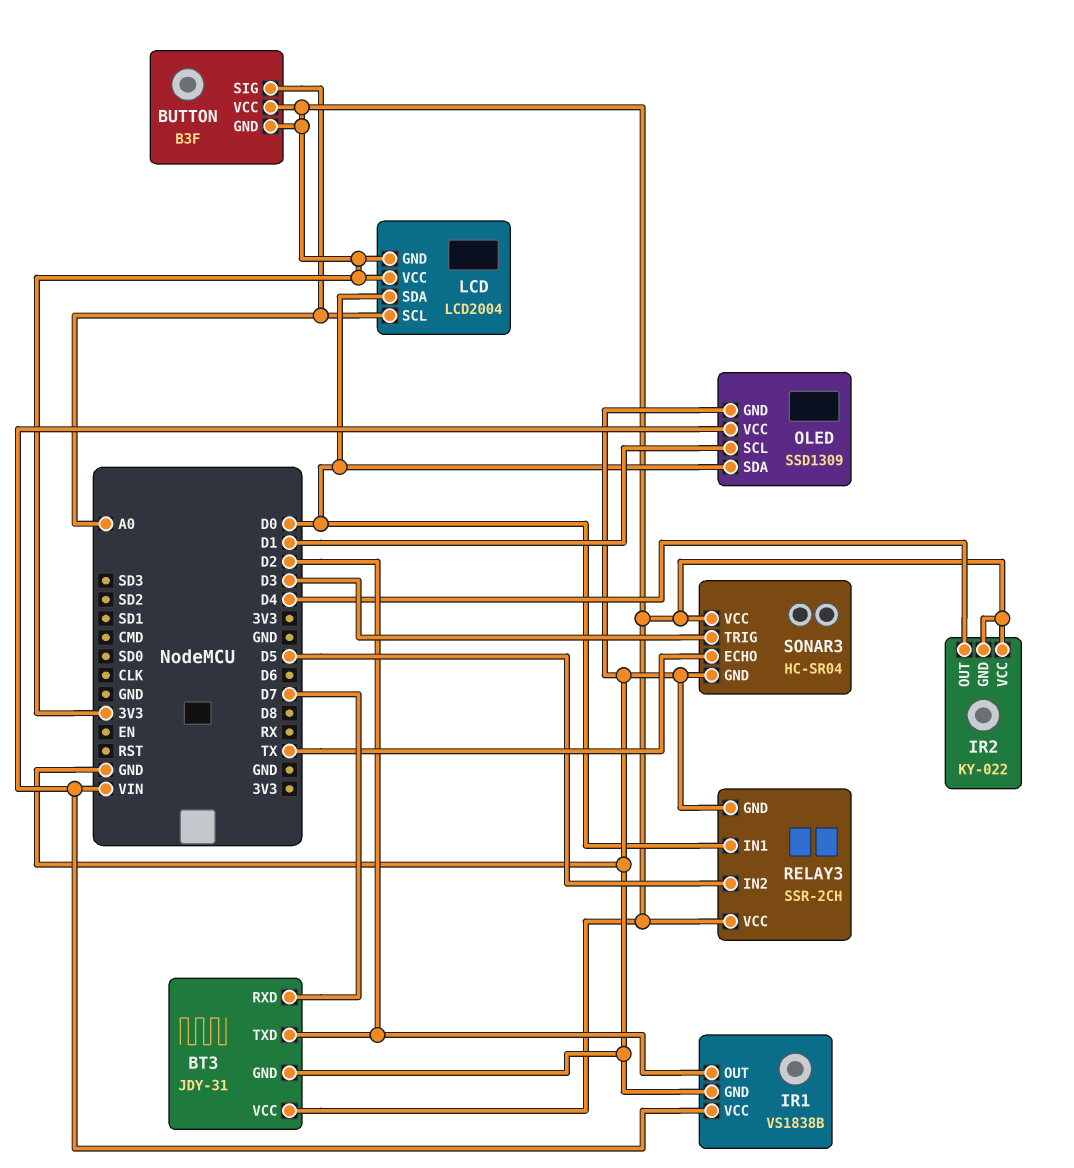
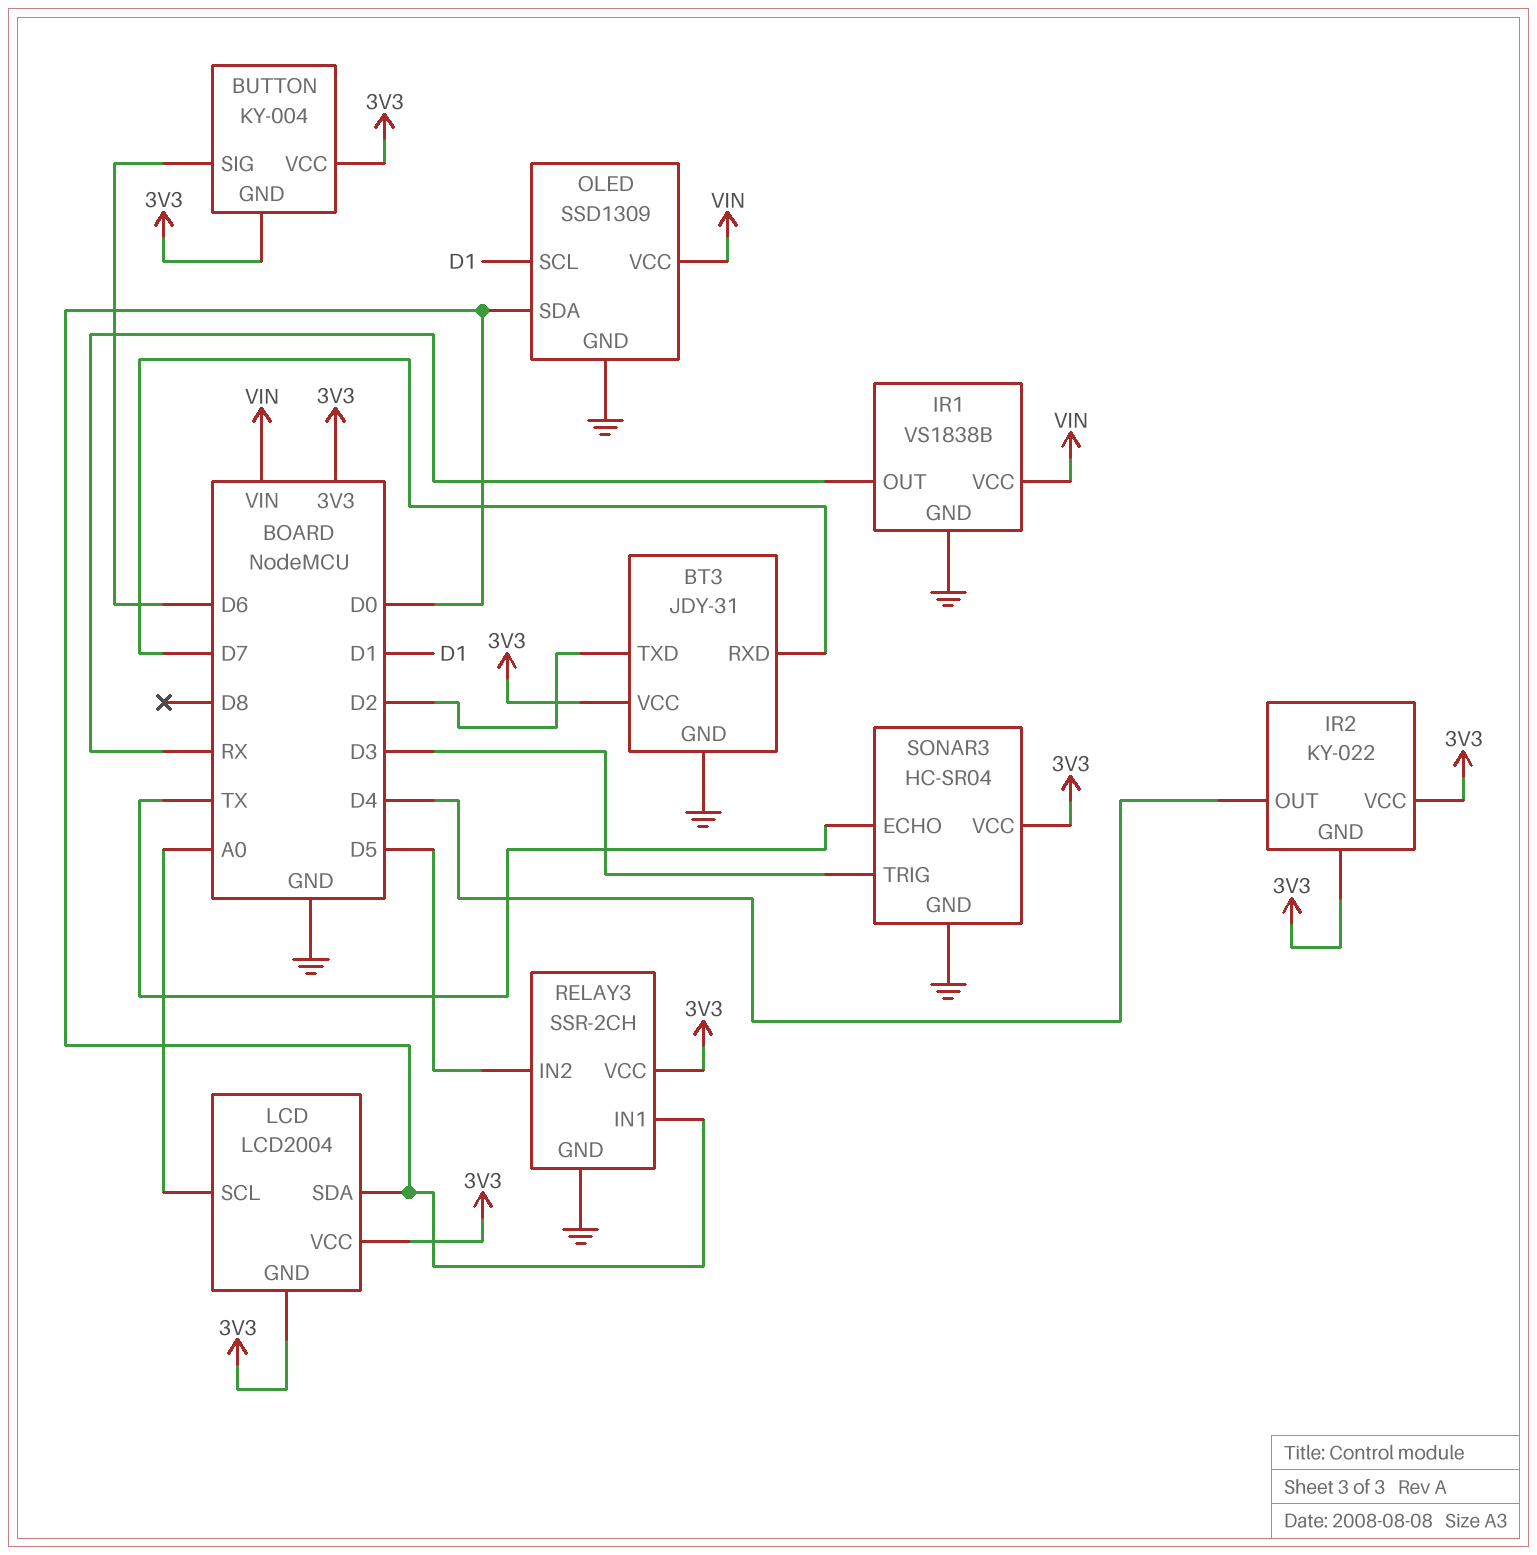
BUTTON: B3F -> KY-004
BUTTON pin SIG: A0 -> D6
IR1 pin OUT: D2 -> RX

